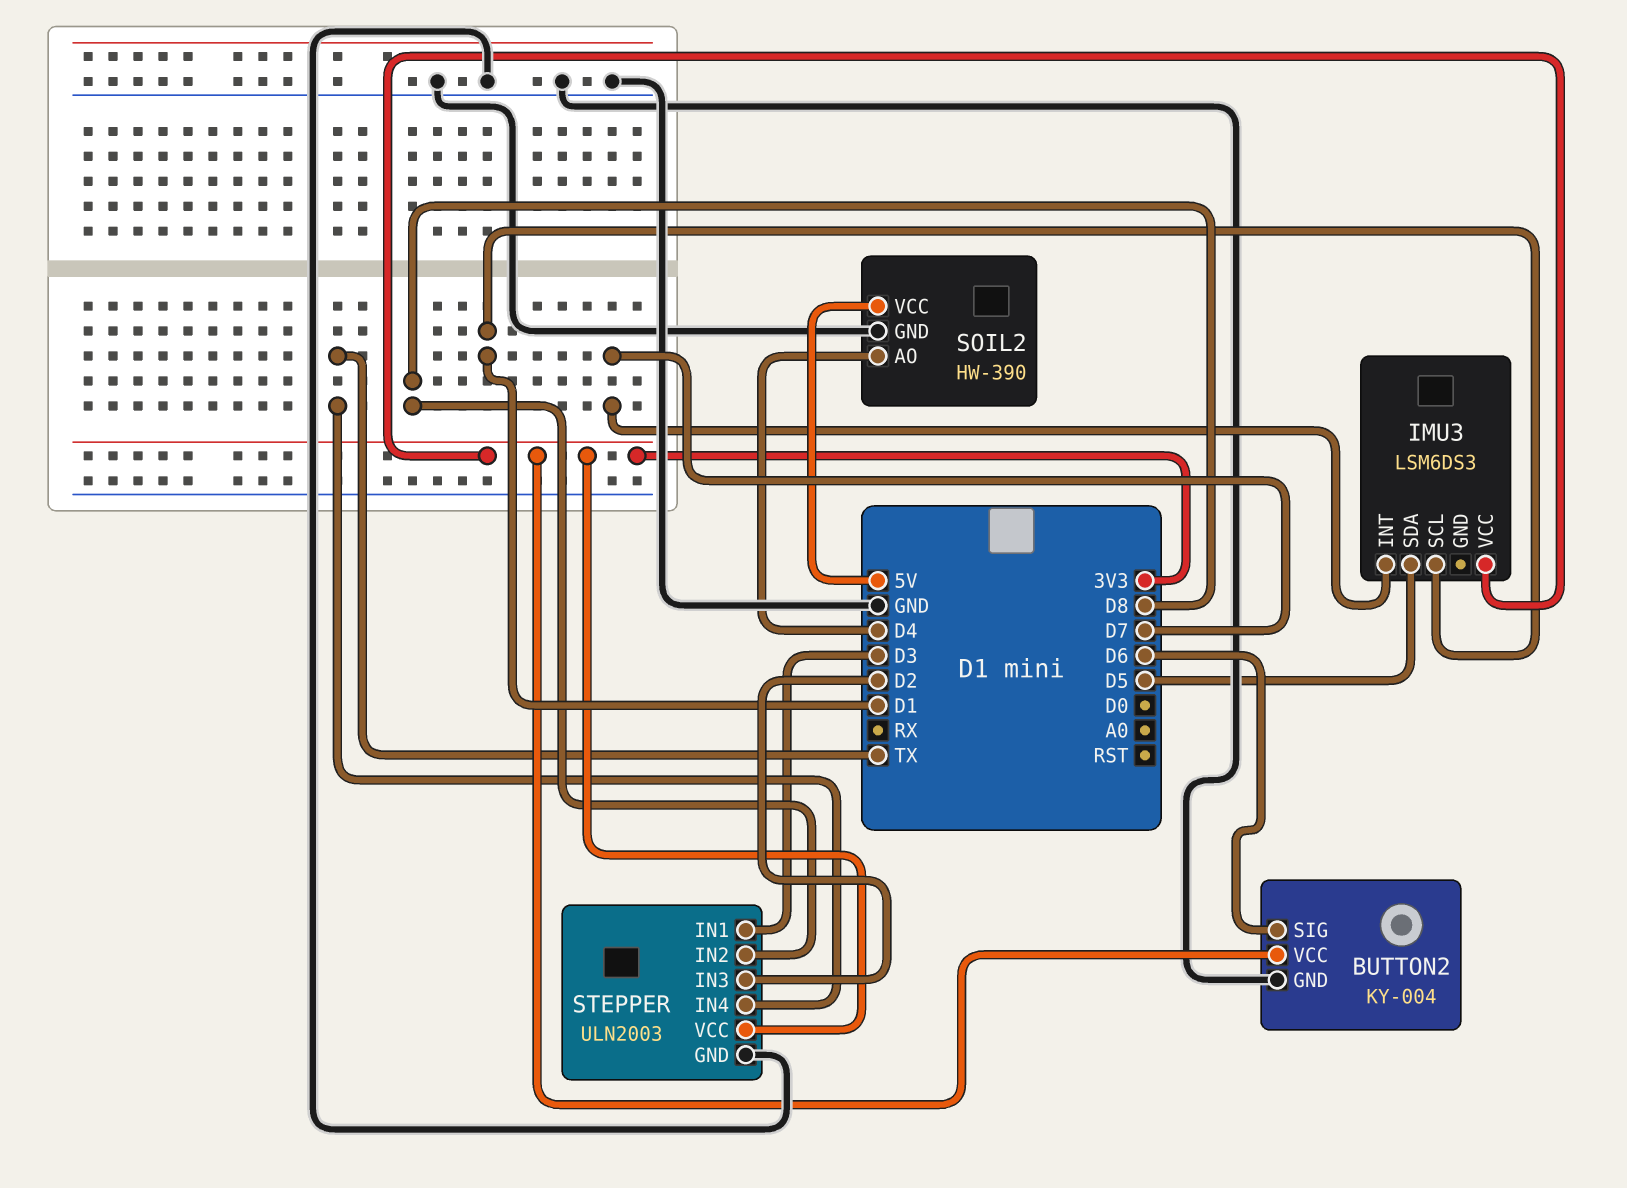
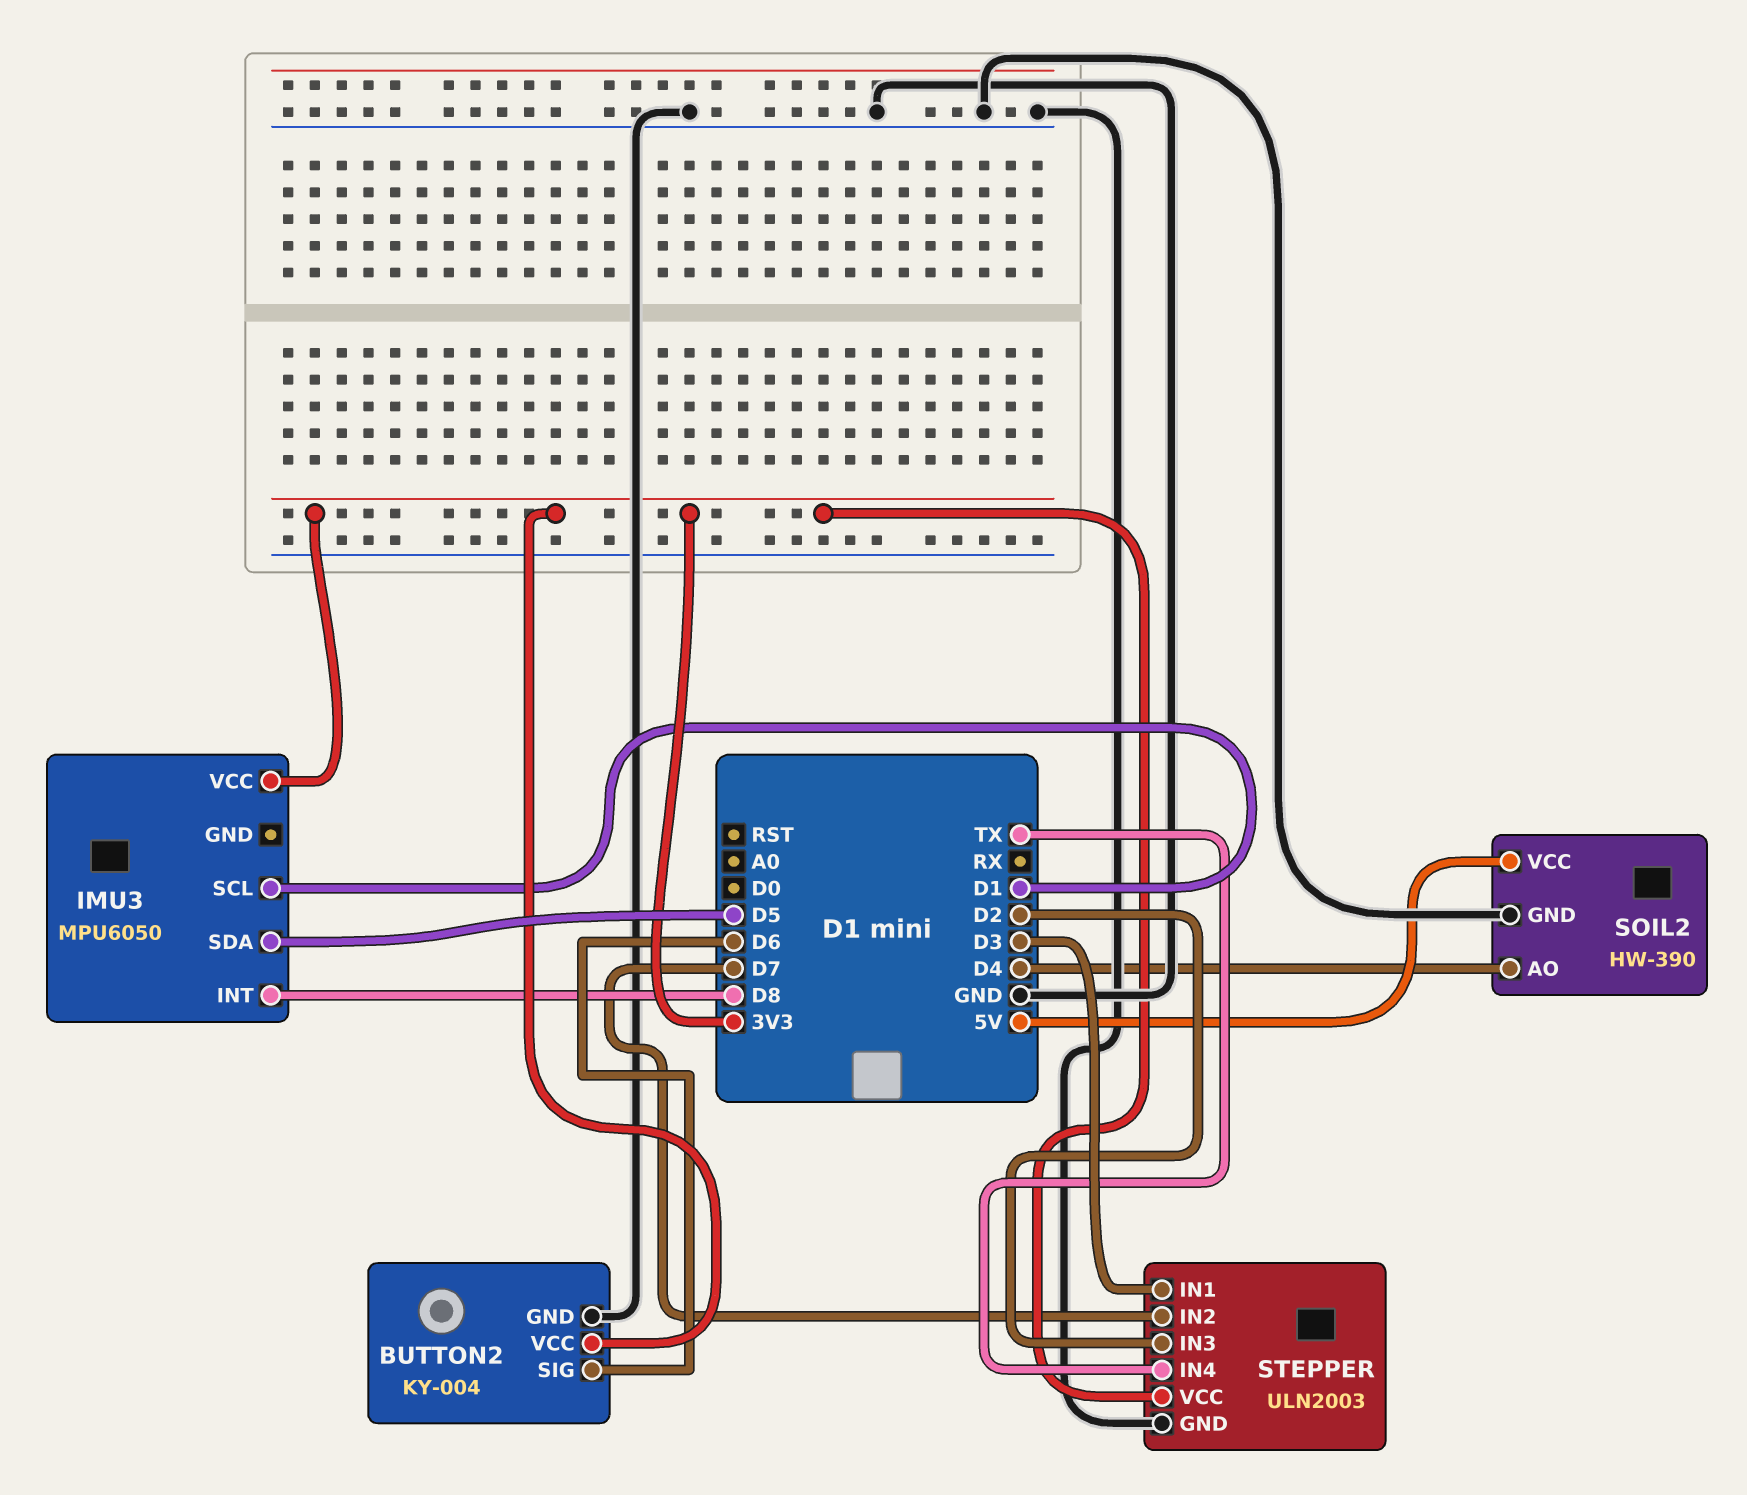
IMU3: LSM6DS3 -> MPU6050
IMU3 pin INT: D7 -> D8
STEPPER pin IN2: D8 -> D7

